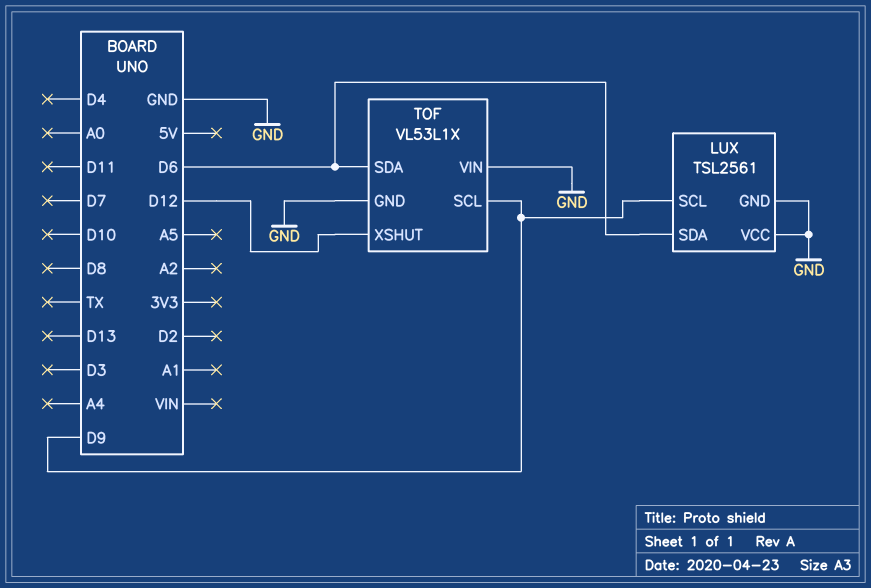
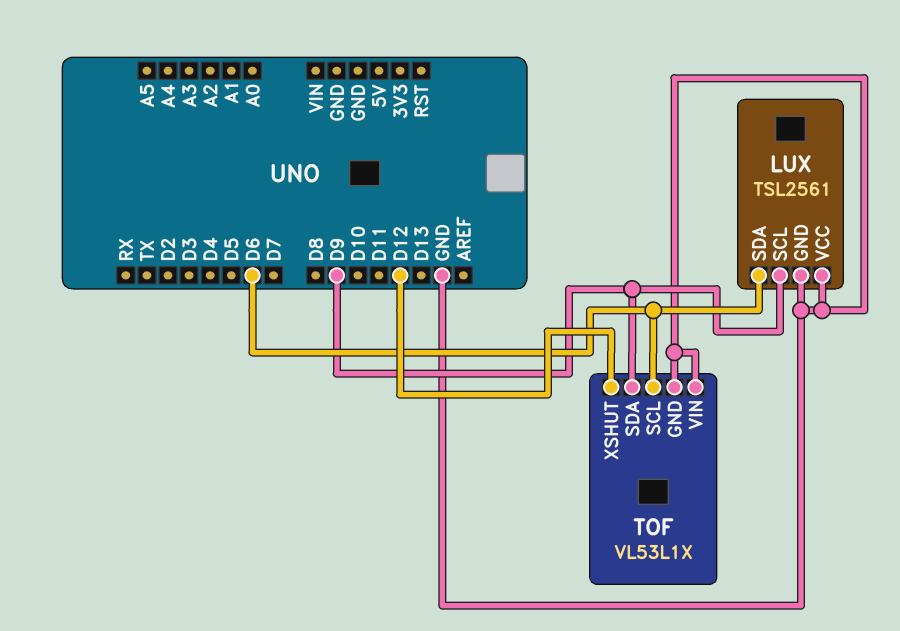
TOF pin SCL: D9 -> D6
TOF pin SDA: D6 -> D9

